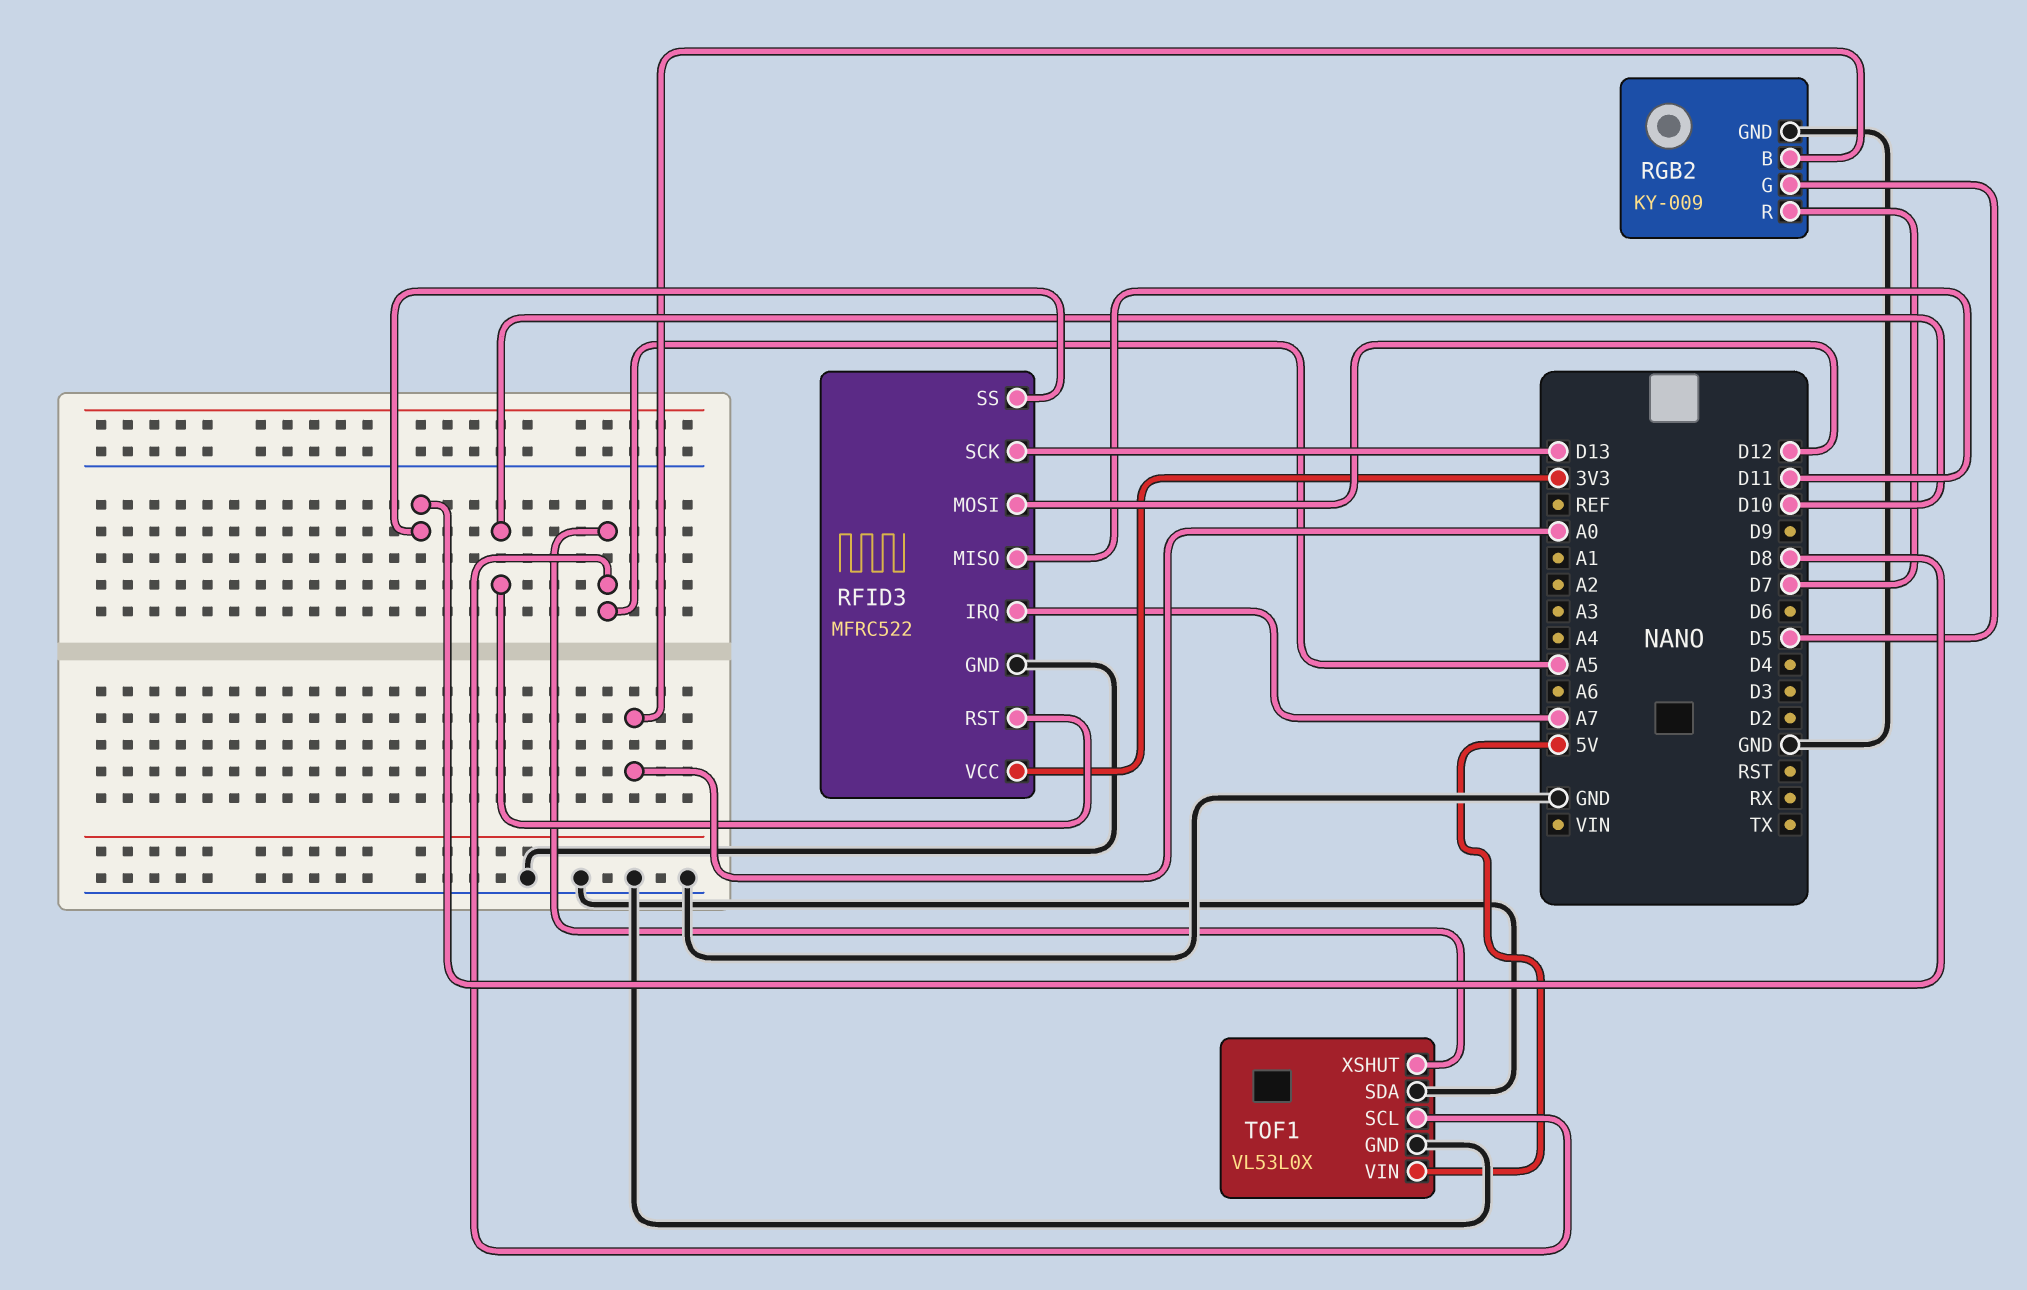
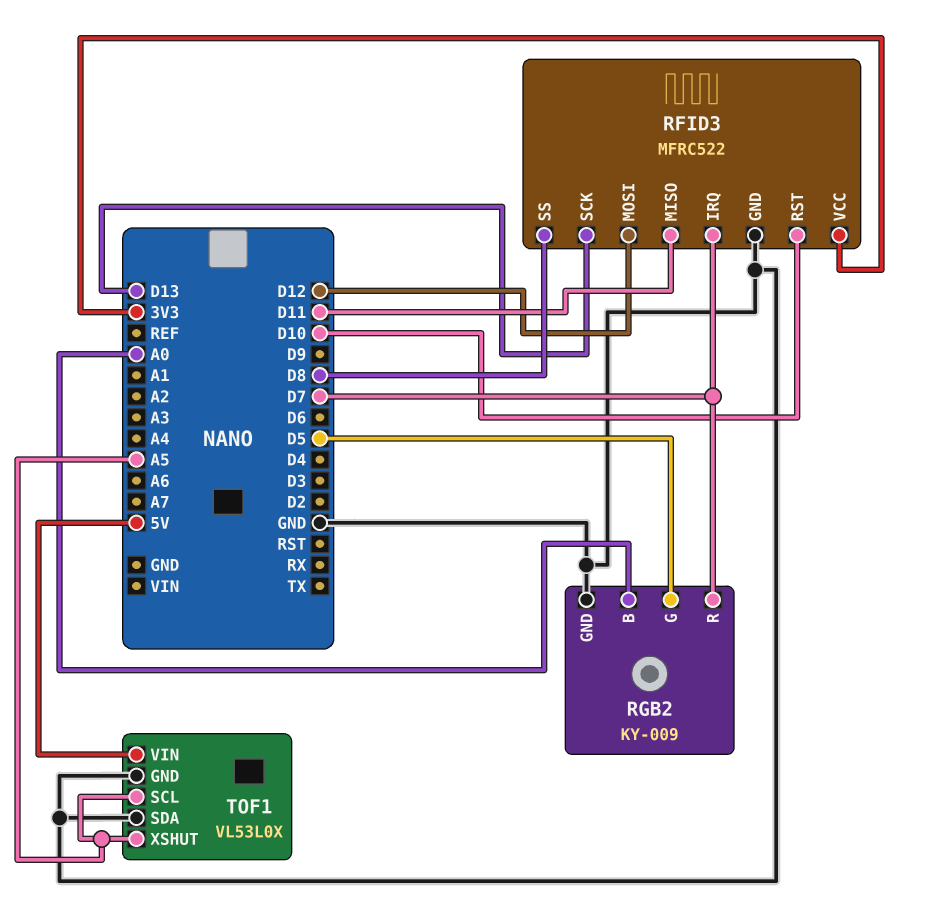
RFID3 pin IRQ: A7 -> D7

